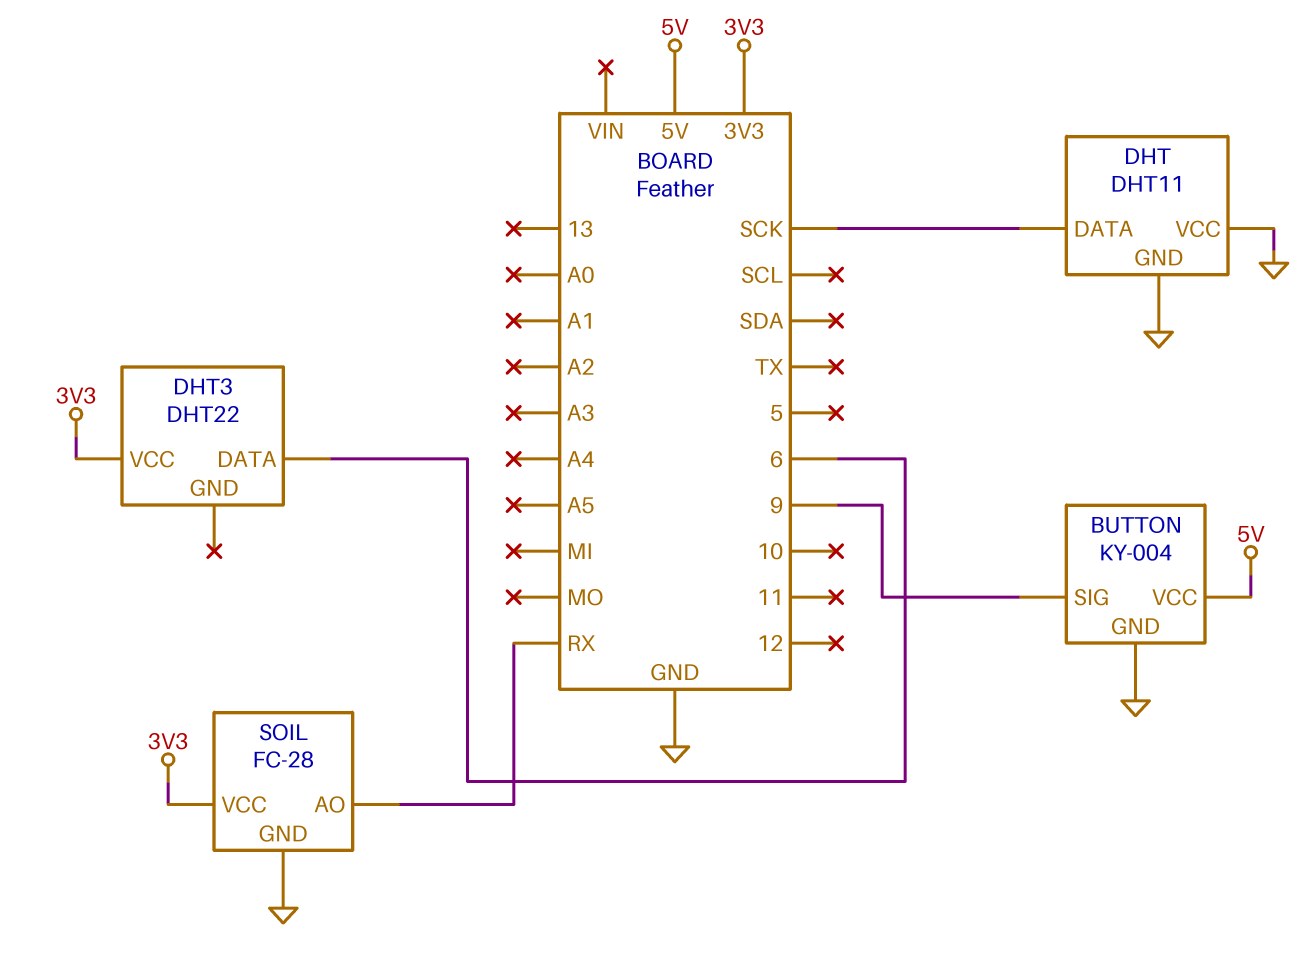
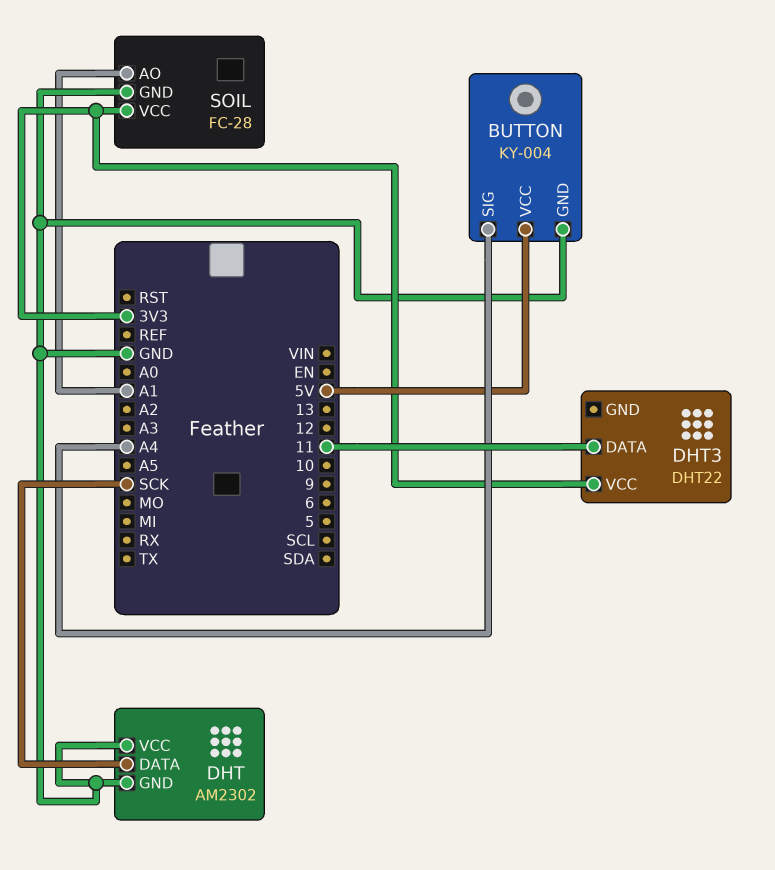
BUTTON pin SIG: 9 -> A4
DHT: DHT11 -> AM2302
DHT3 pin DATA: 6 -> 11
SOIL pin AO: RX -> A1

